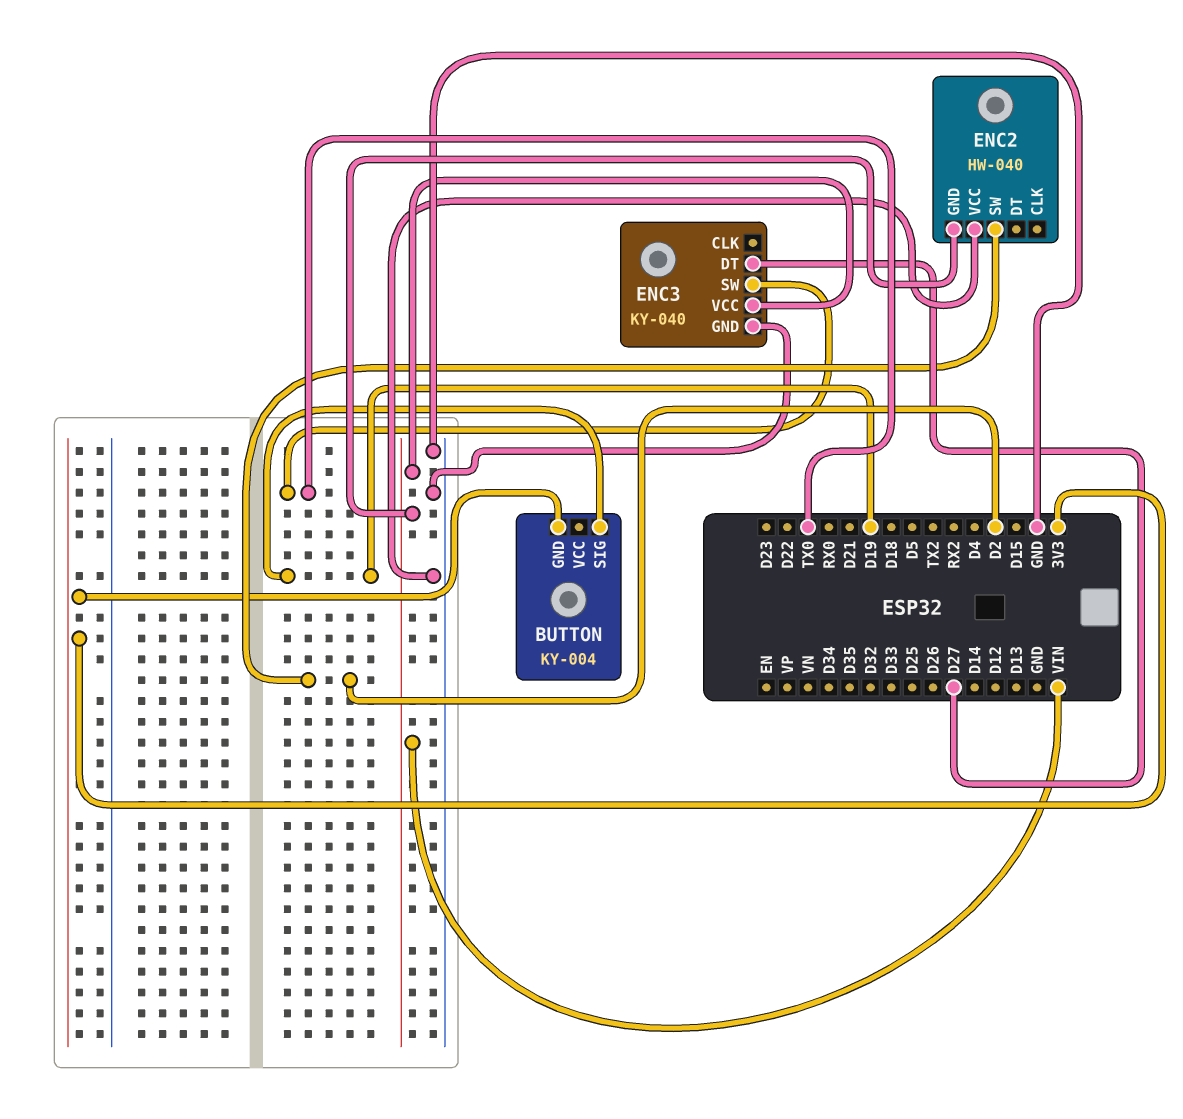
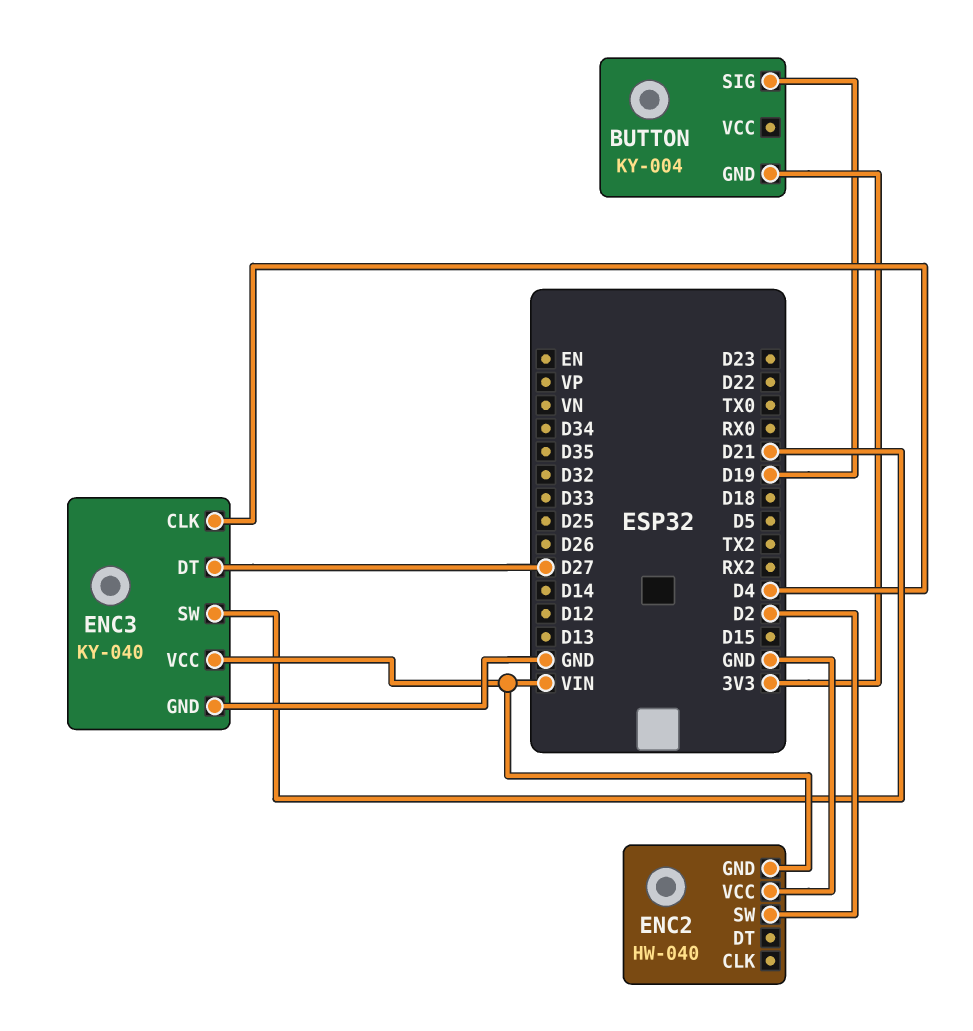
ENC3 pin CLK: none -> D4
ENC3 pin SW: TX0 -> D21

